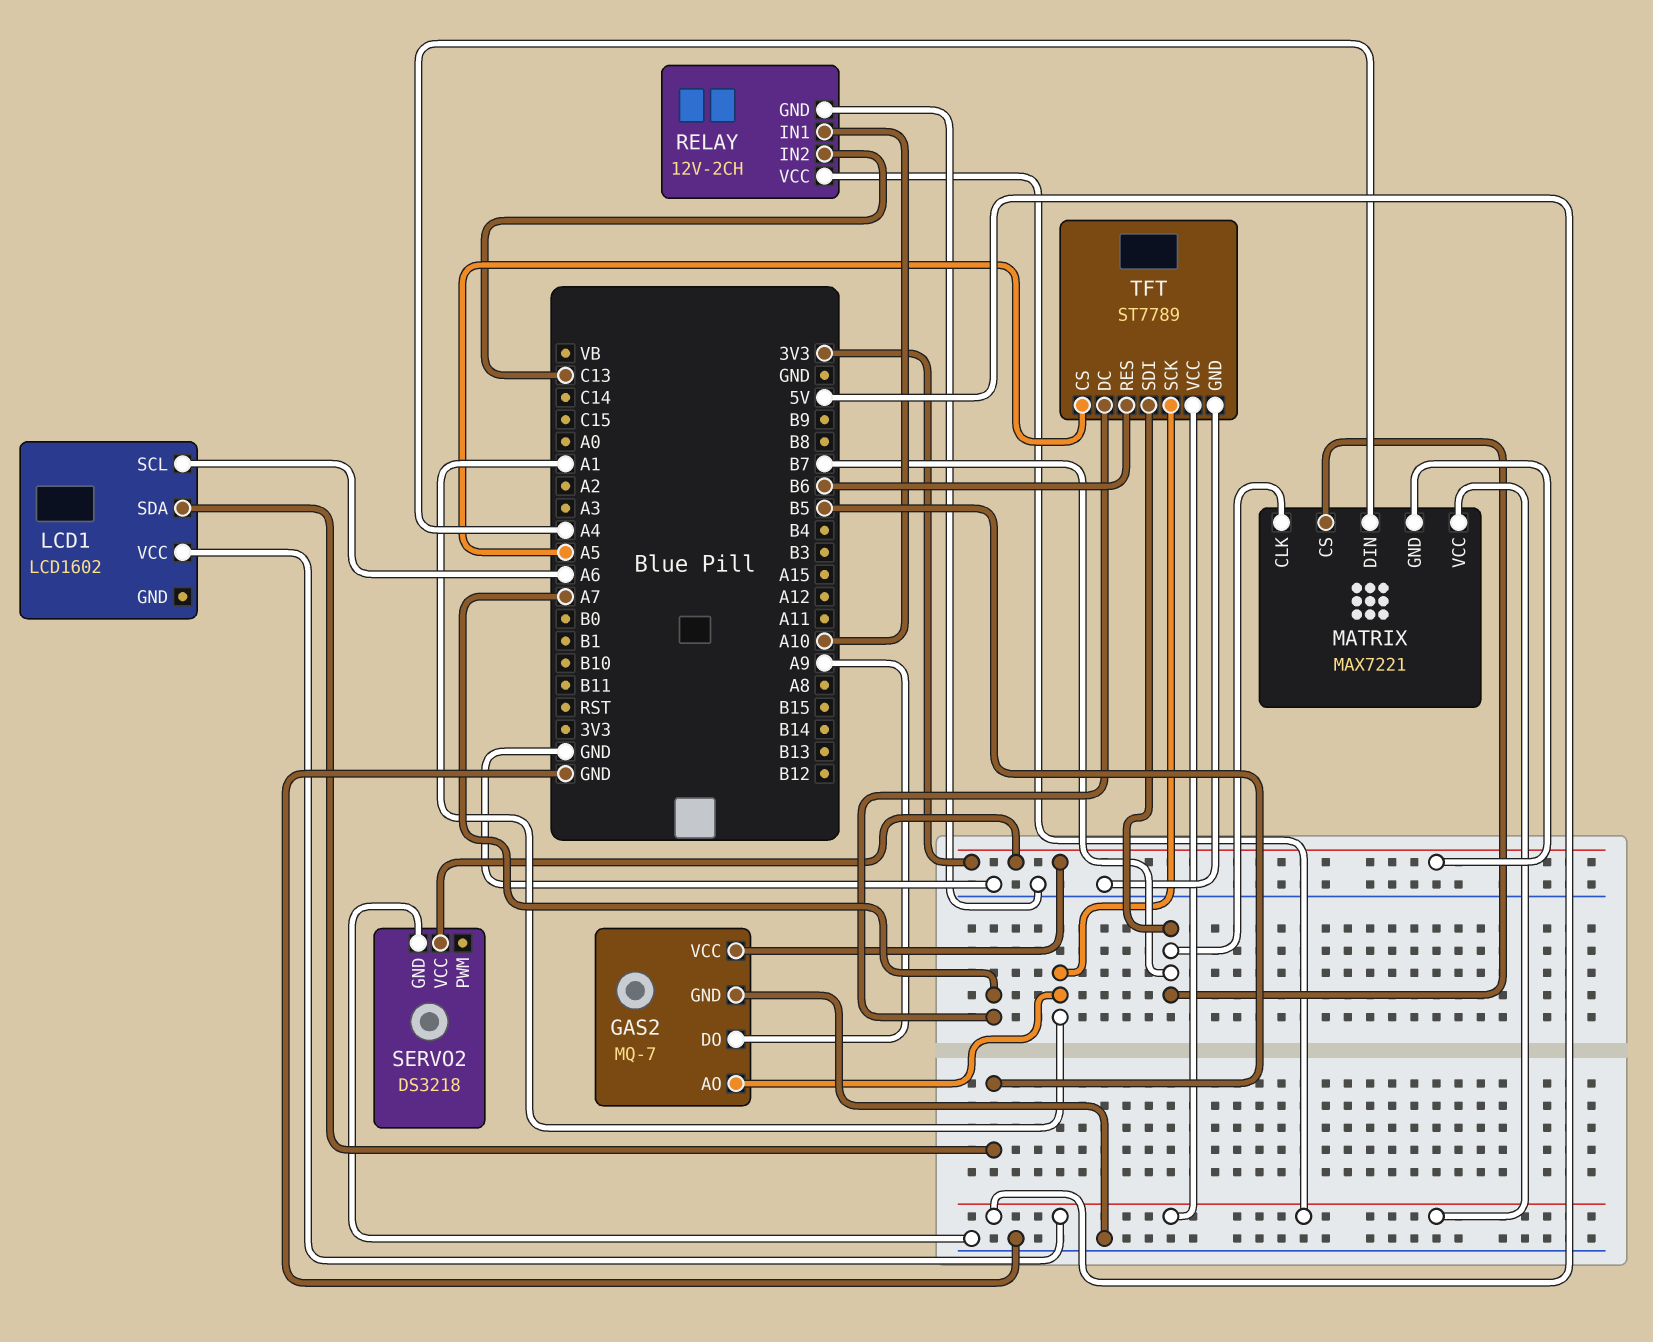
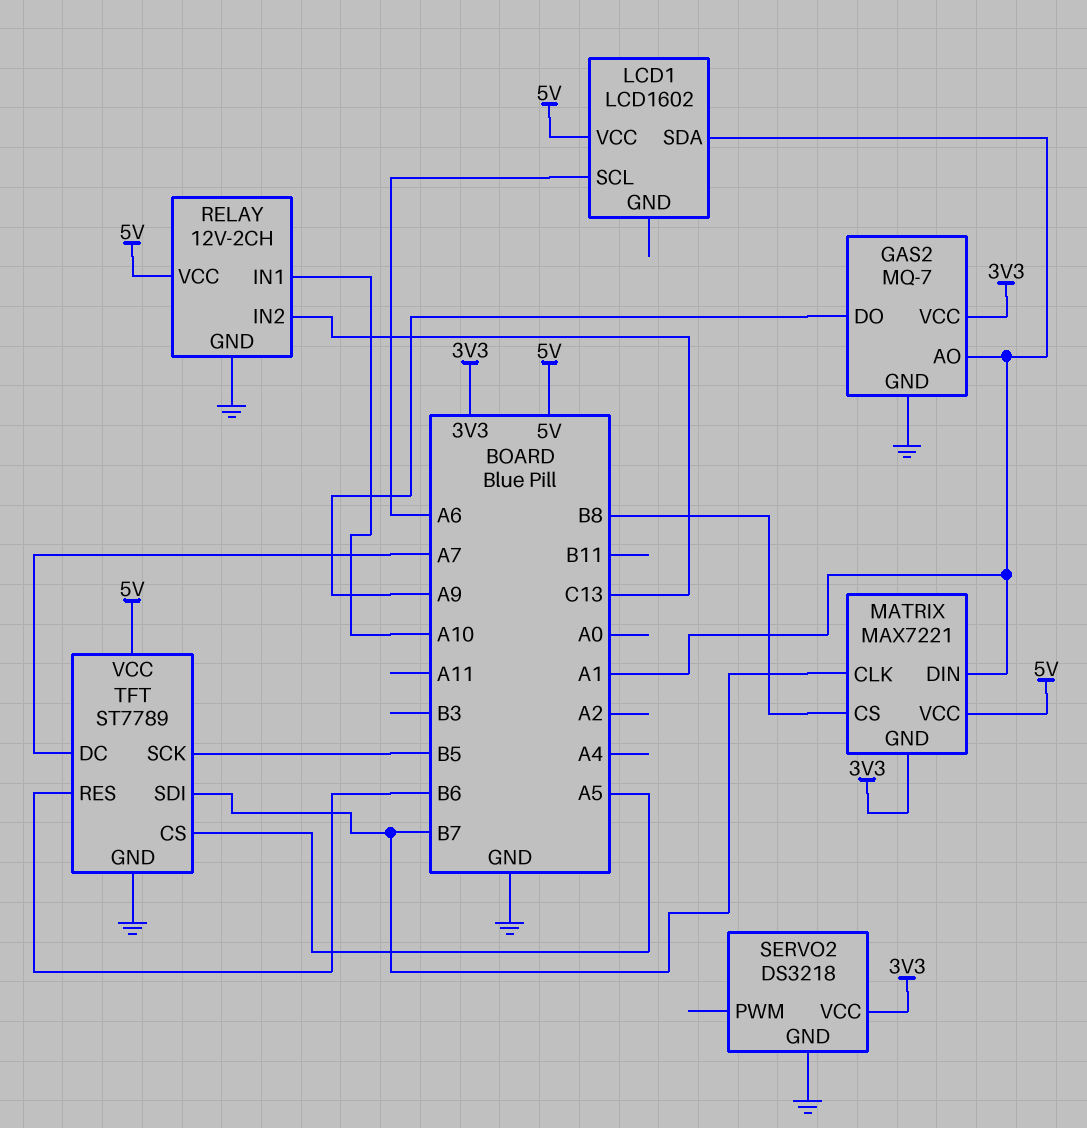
LCD1 pin SDA: B5 -> A1
MATRIX pin CS: B7 -> B8
MATRIX pin DIN: A4 -> A1
TFT pin SCK: A1 -> B5

